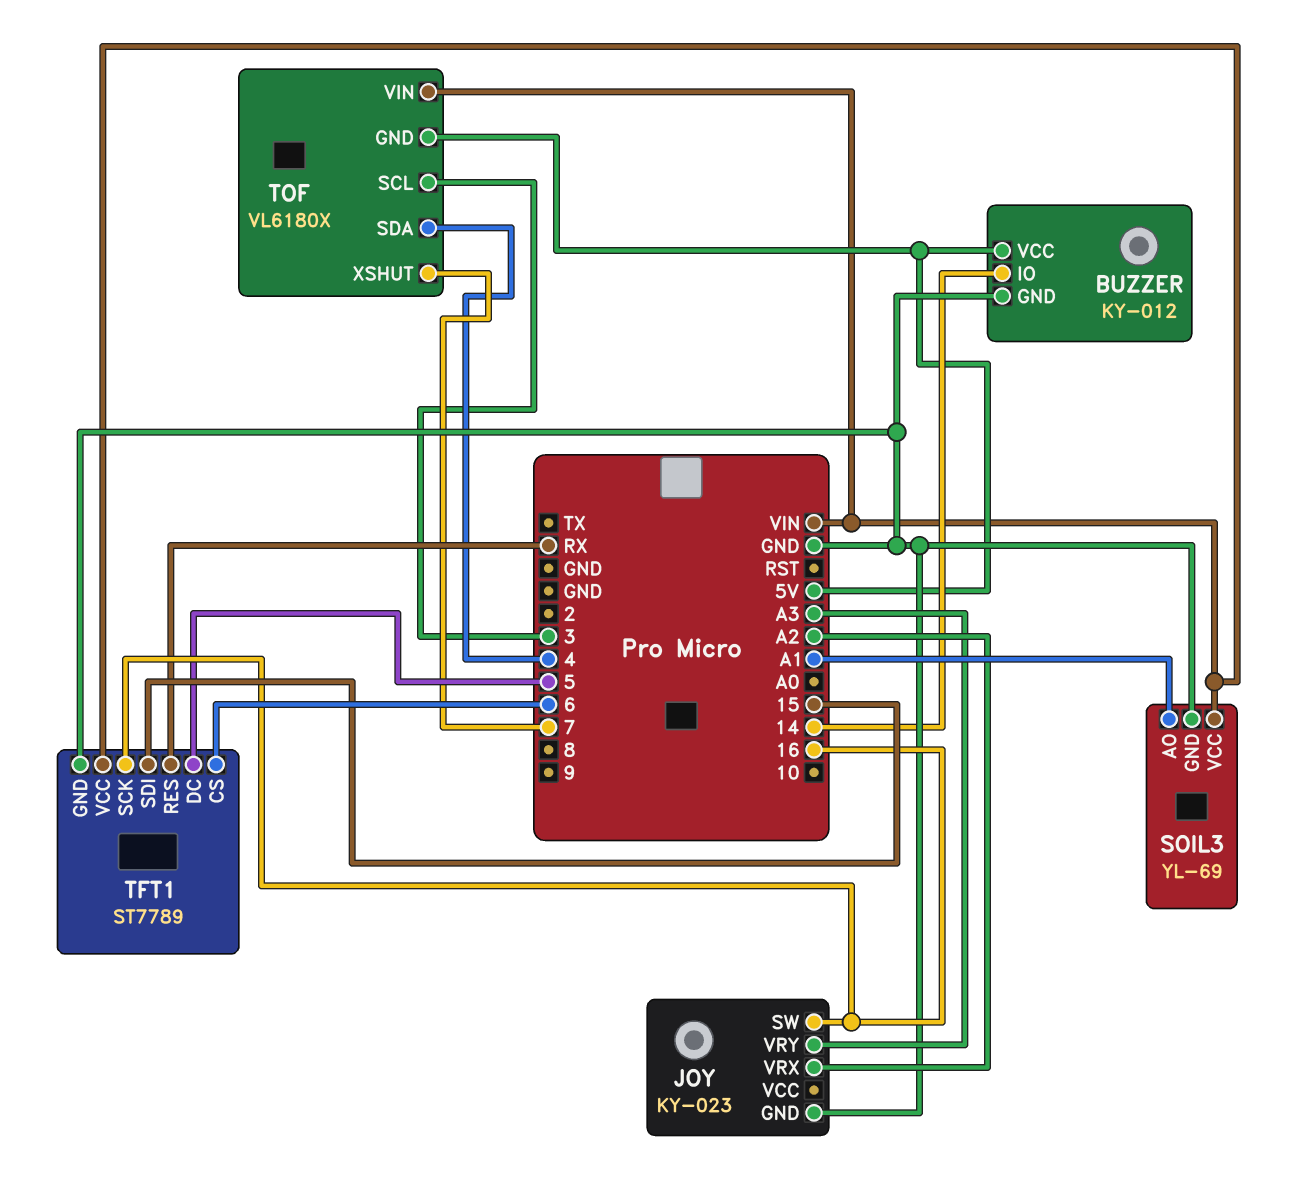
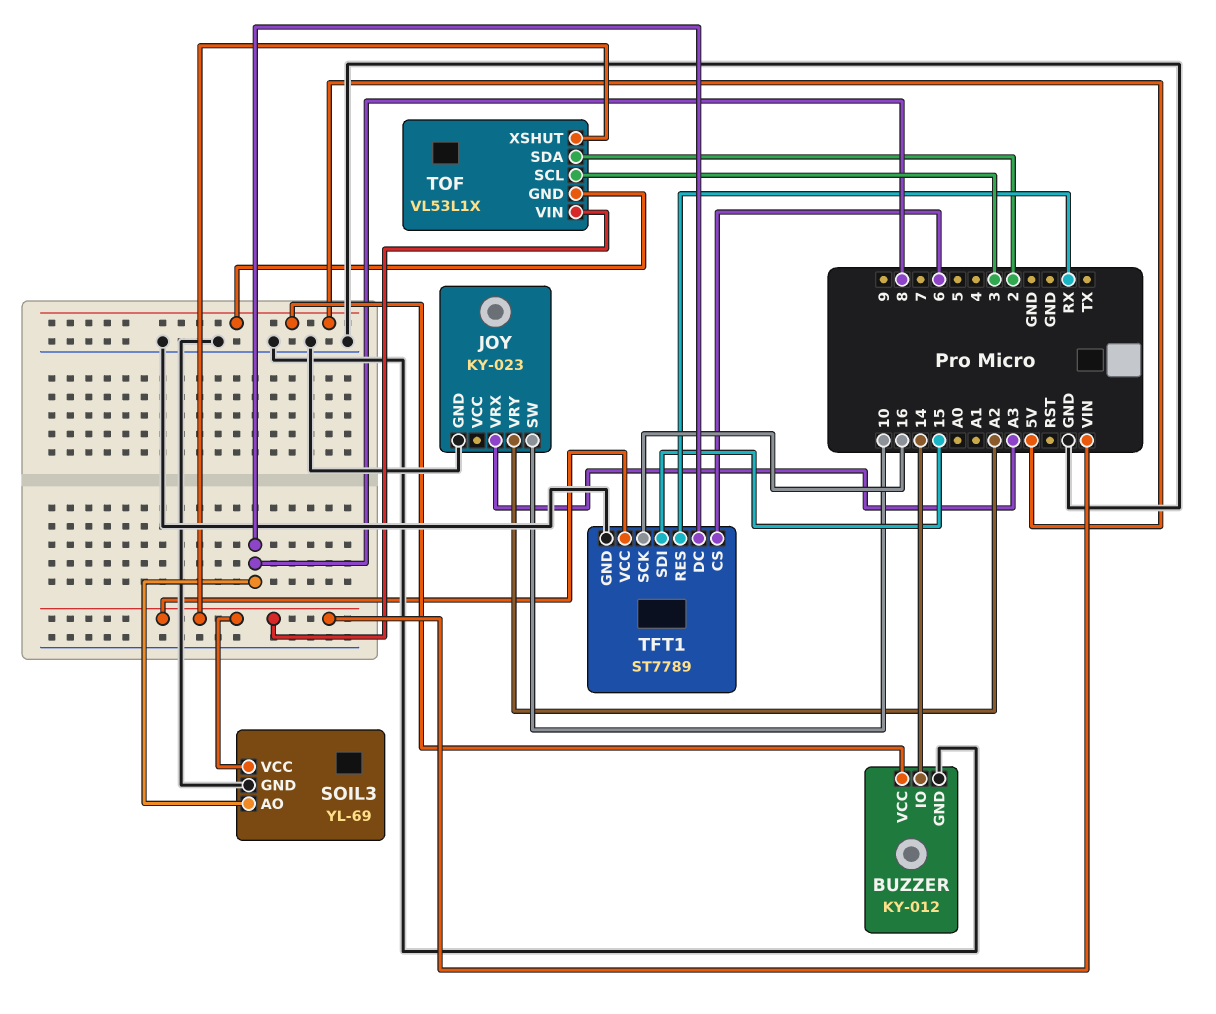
JOY pin SW: 16 -> 10
JOY pin VRX: A2 -> A3
JOY pin VRY: A3 -> A2
SOIL3 pin AO: A1 -> 8
TFT1 pin DC: 5 -> 8
TOF: VL6180X -> VL53L1X
TOF pin SDA: 4 -> 2
TOF pin XSHUT: 7 -> VIN

